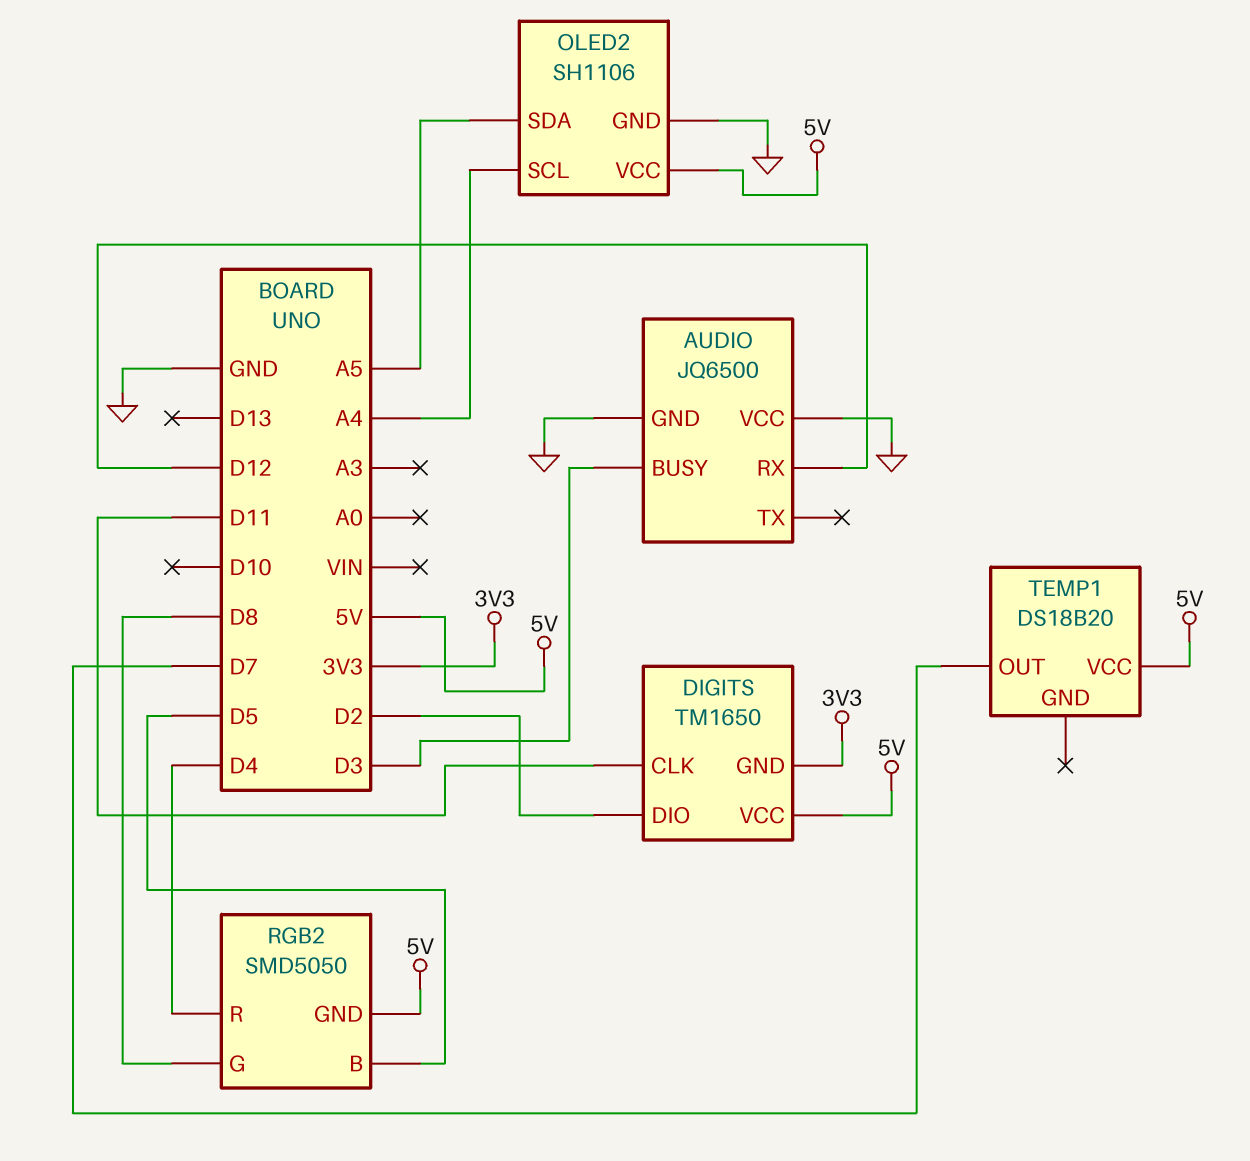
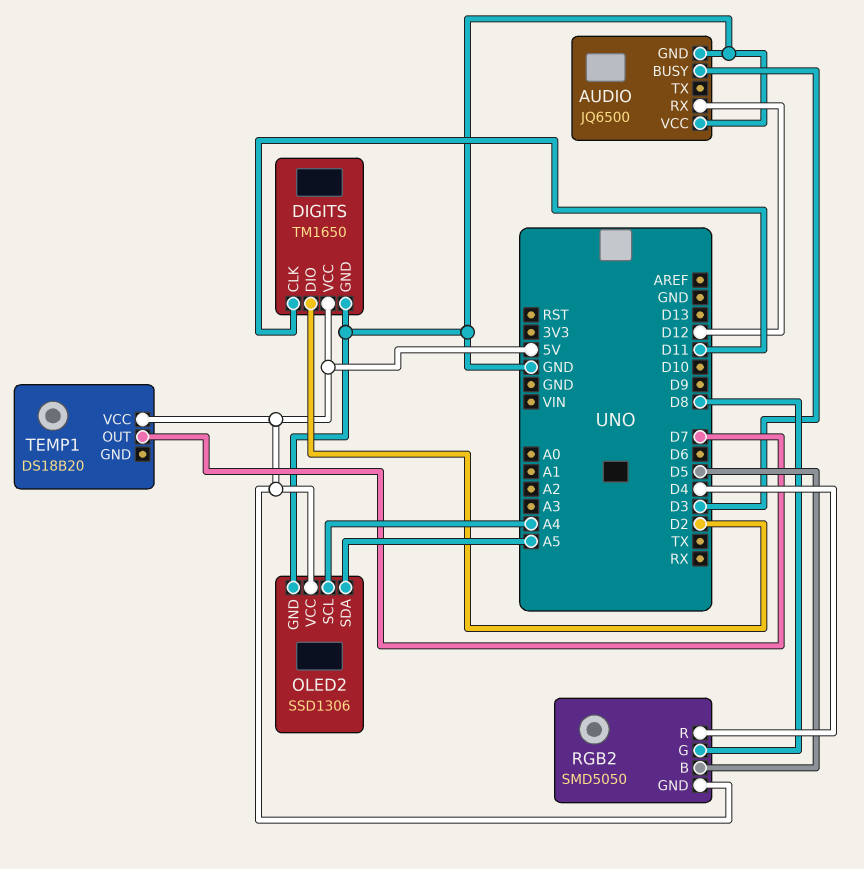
DIGITS pin GND: 3V3 -> GND
OLED2: SH1106 -> SSD1306

